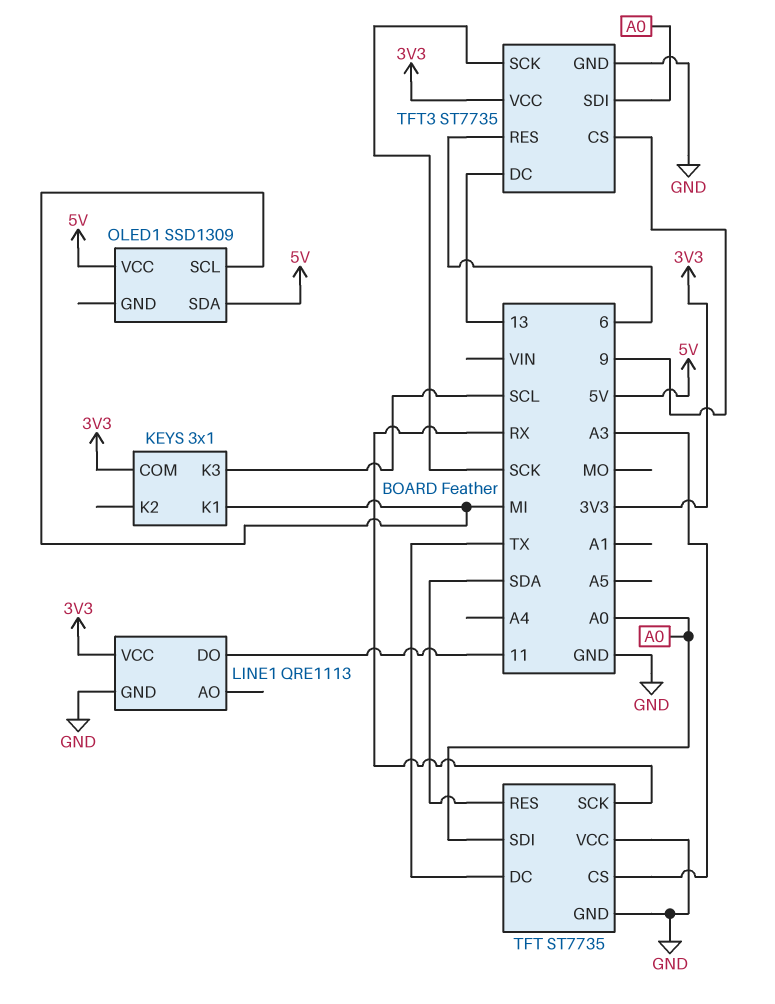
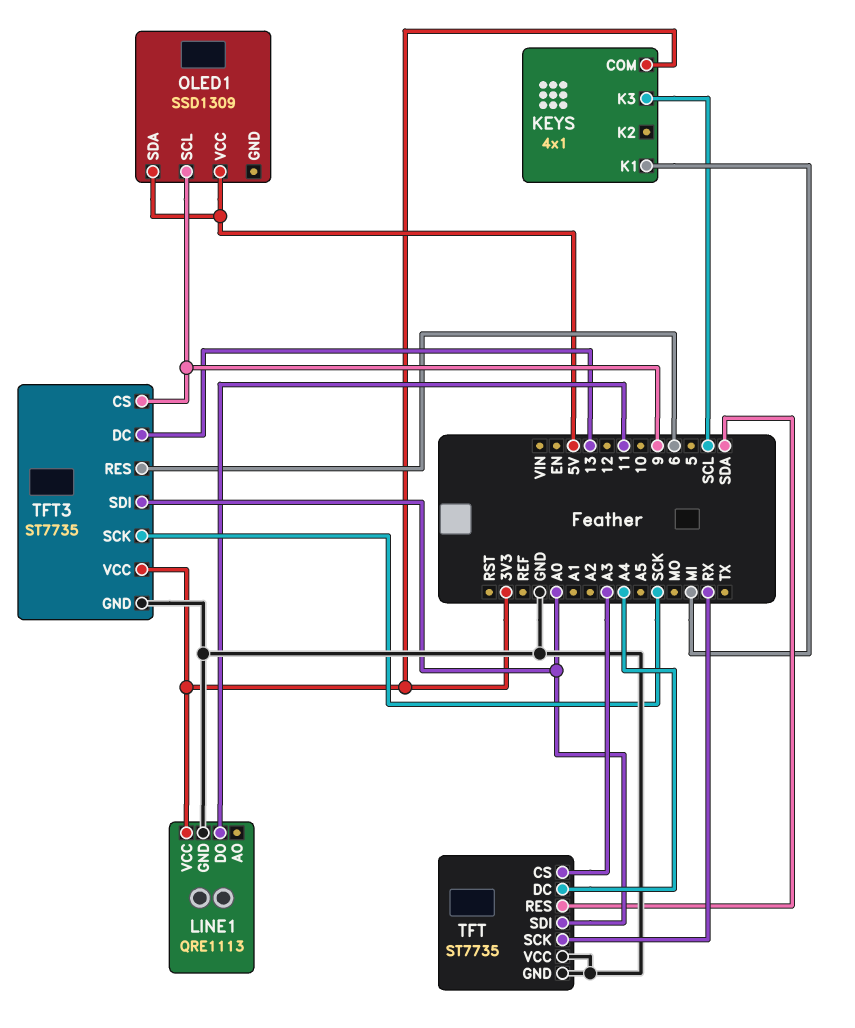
KEYS: 3x1 -> 4x1
OLED1 pin SCL: MI -> 9
TFT pin DC: TX -> A4

